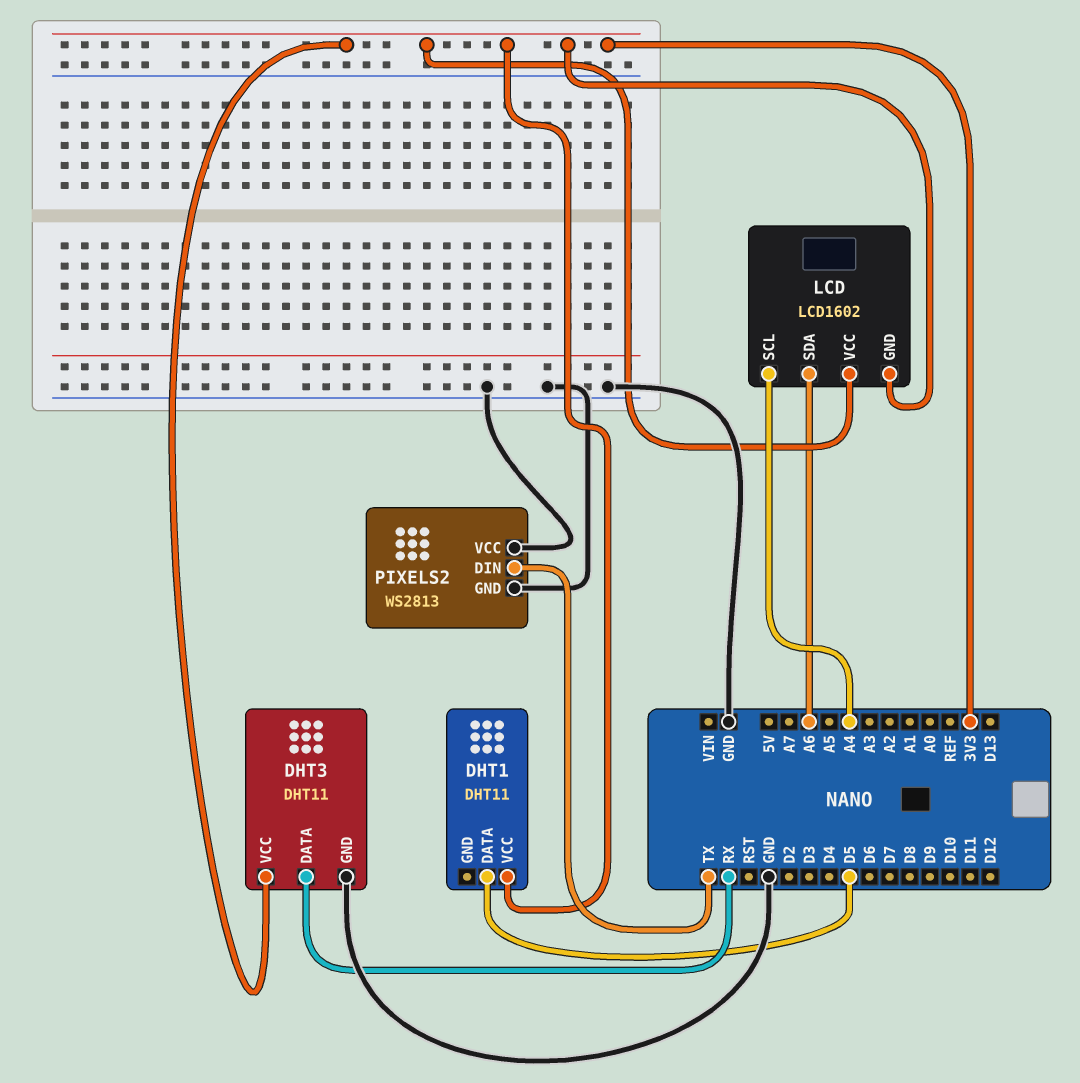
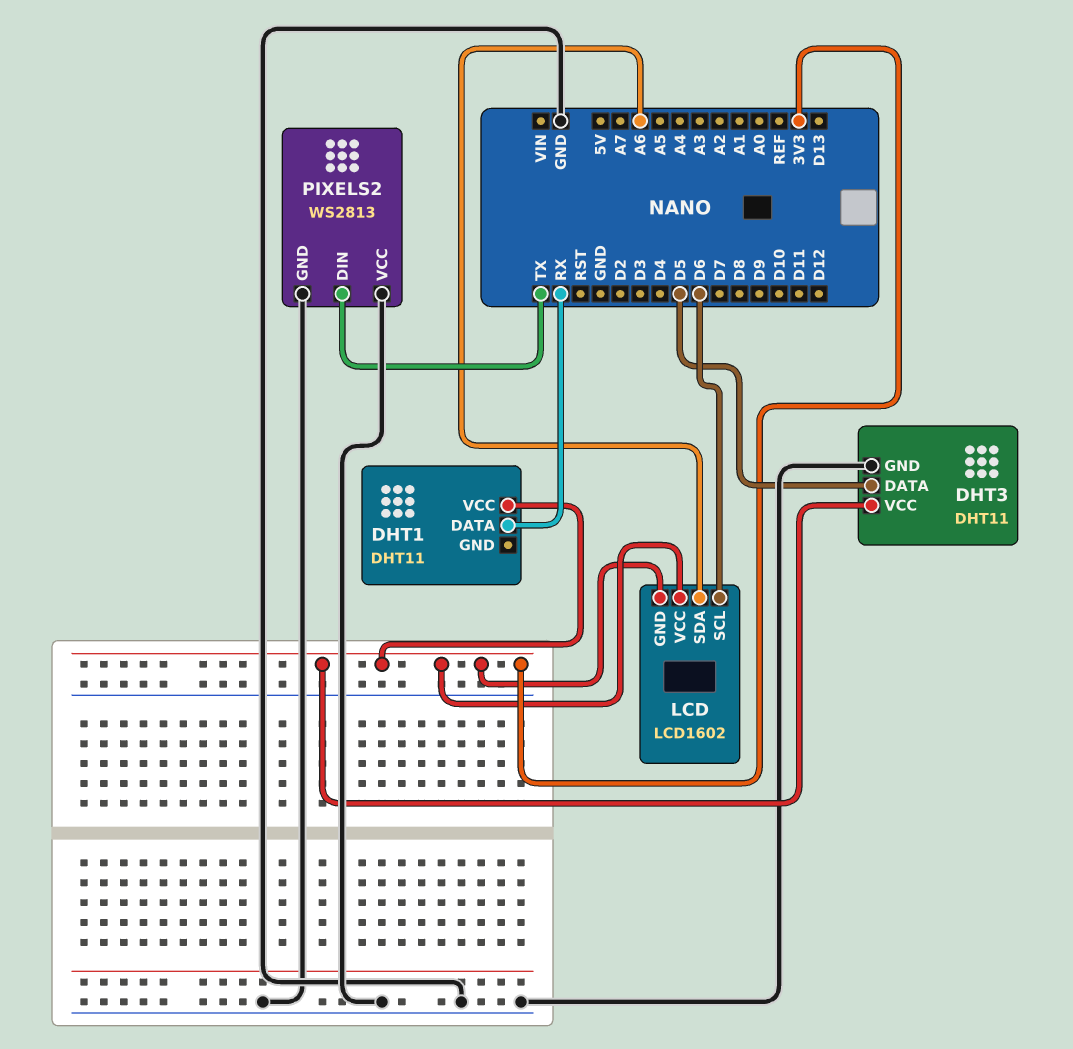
DHT1 pin DATA: D5 -> RX
DHT3 pin DATA: RX -> D5
LCD pin SCL: A4 -> D6

